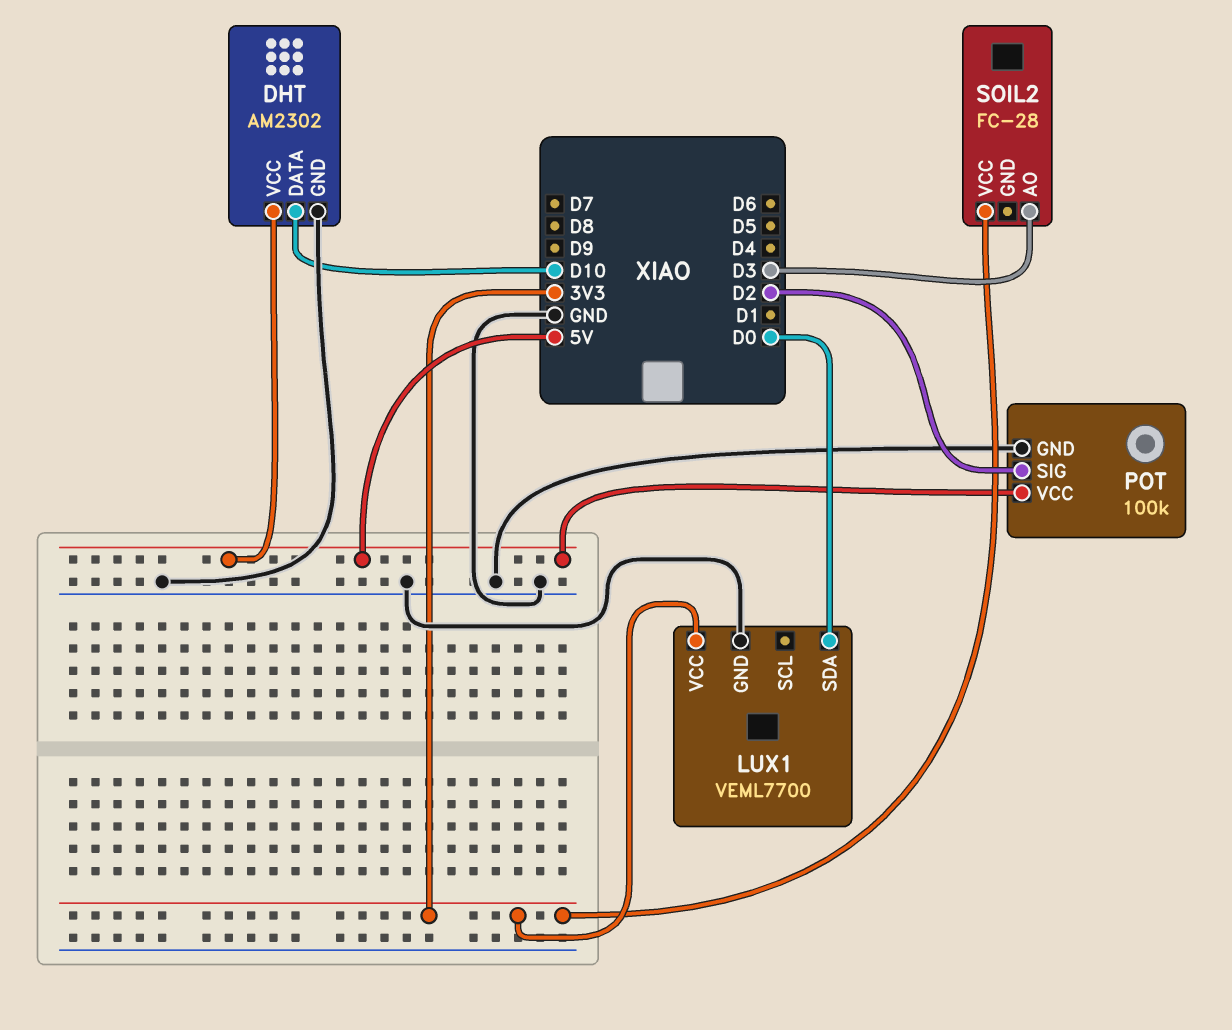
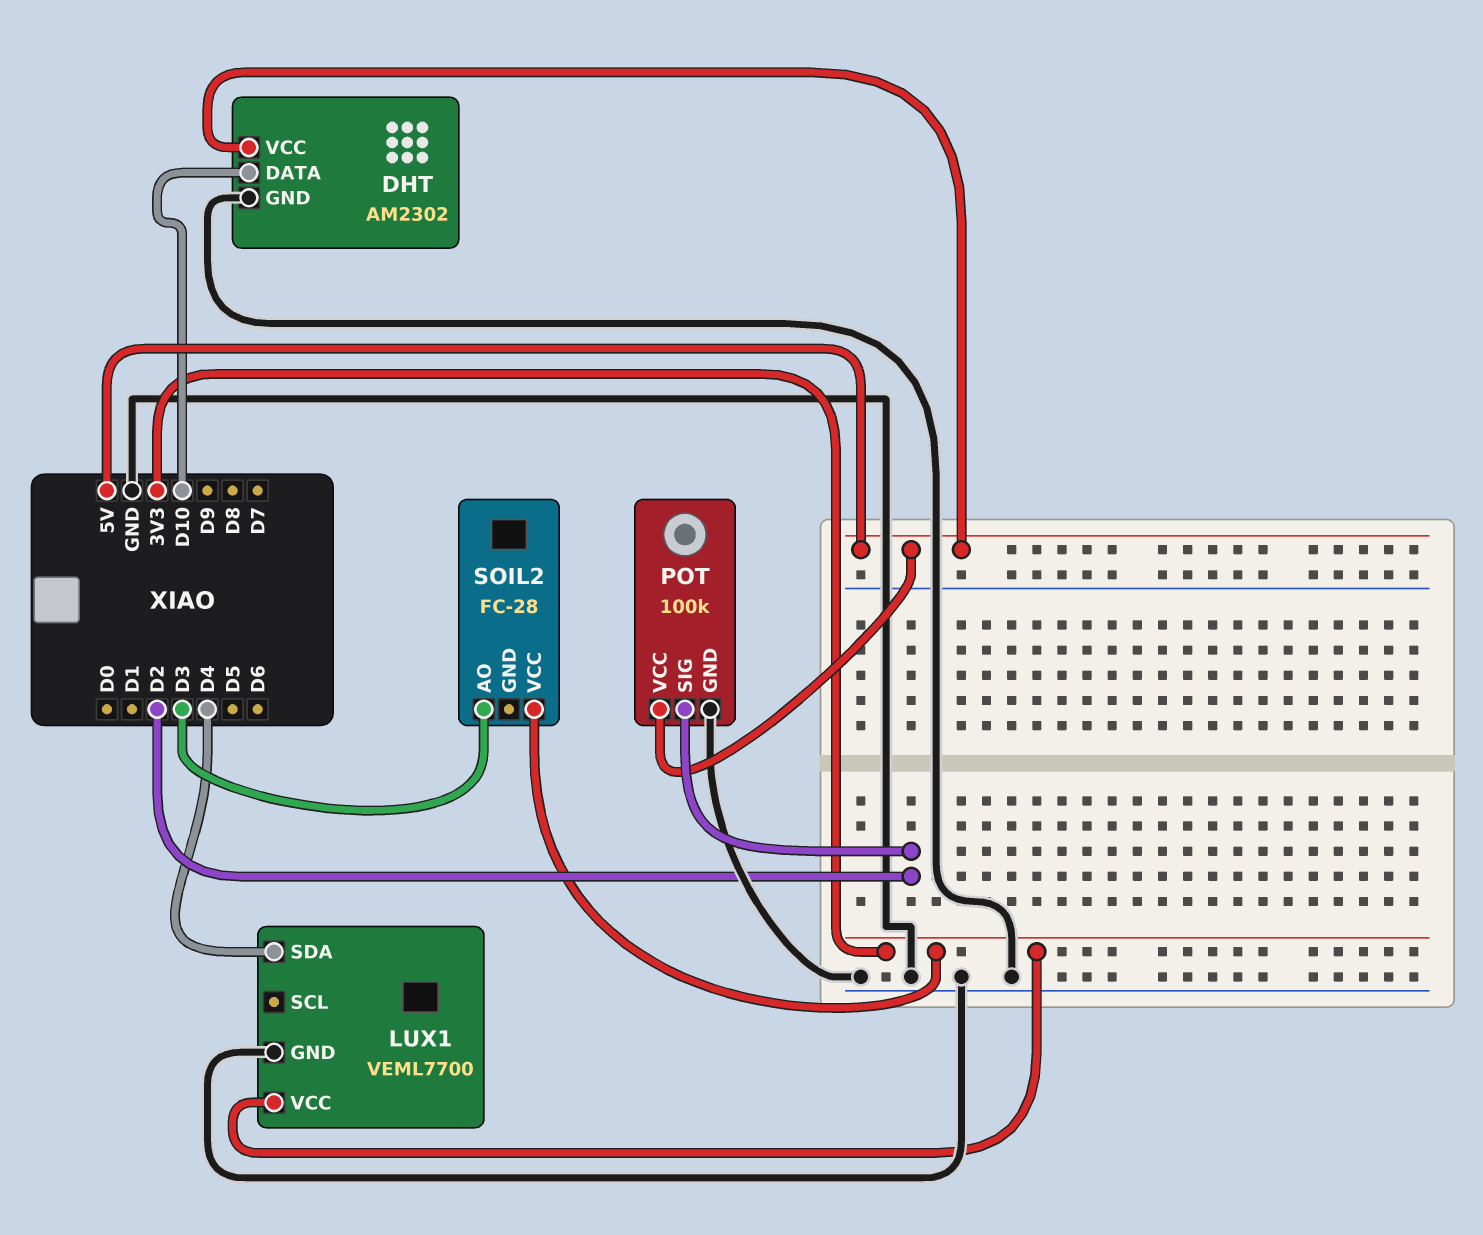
LUX1 pin SDA: D0 -> D4

